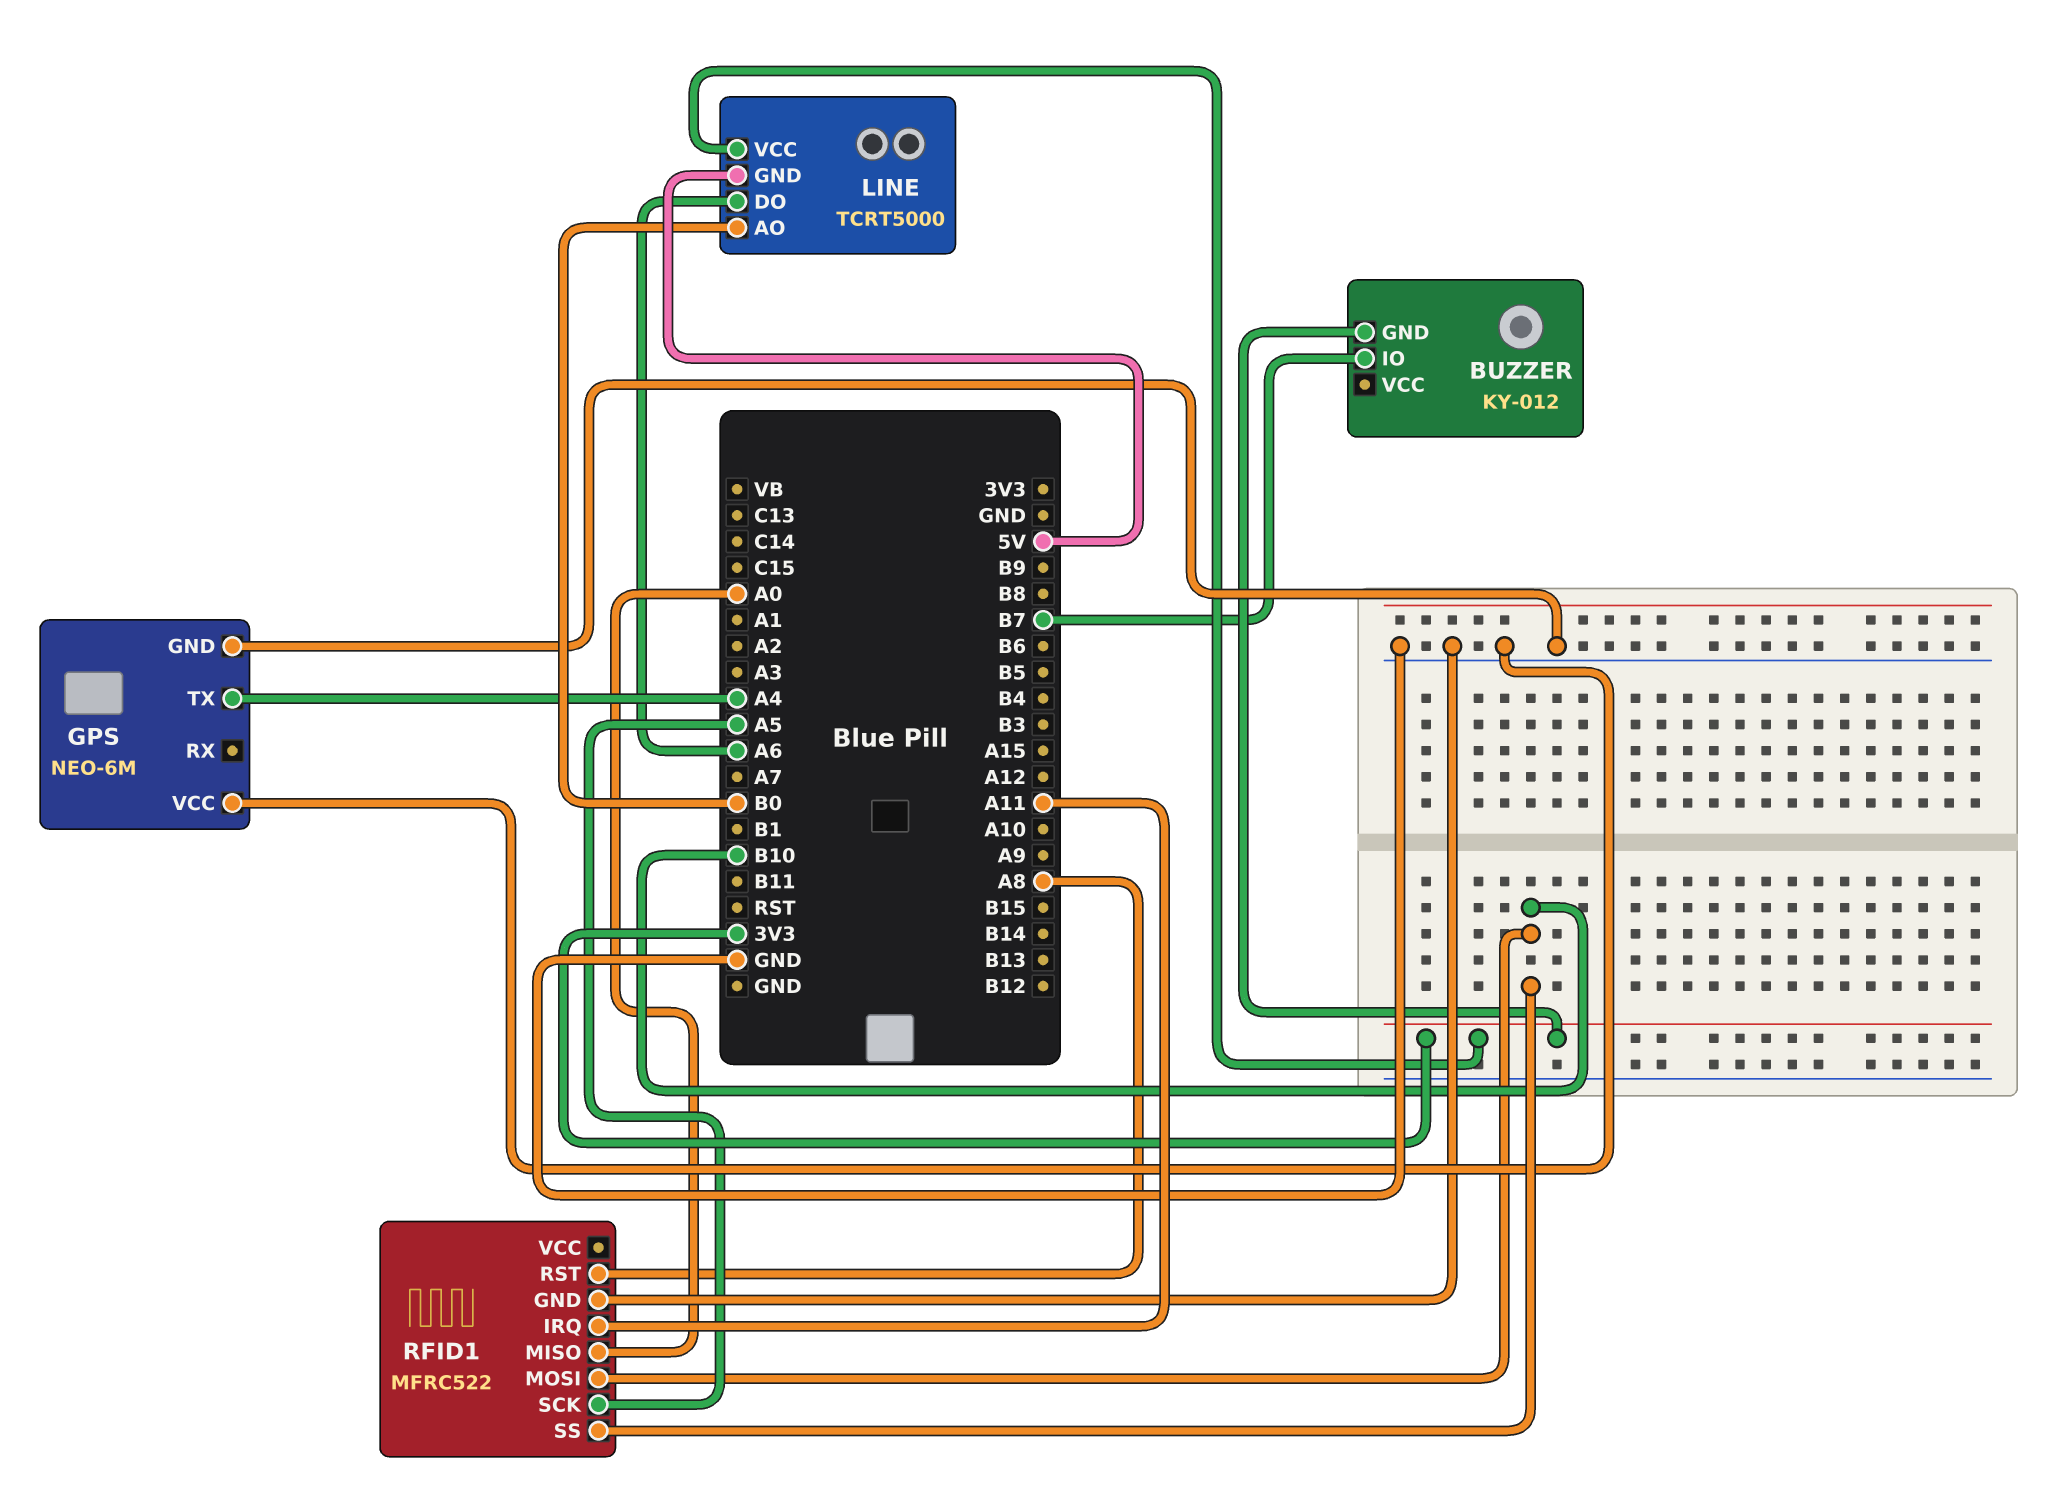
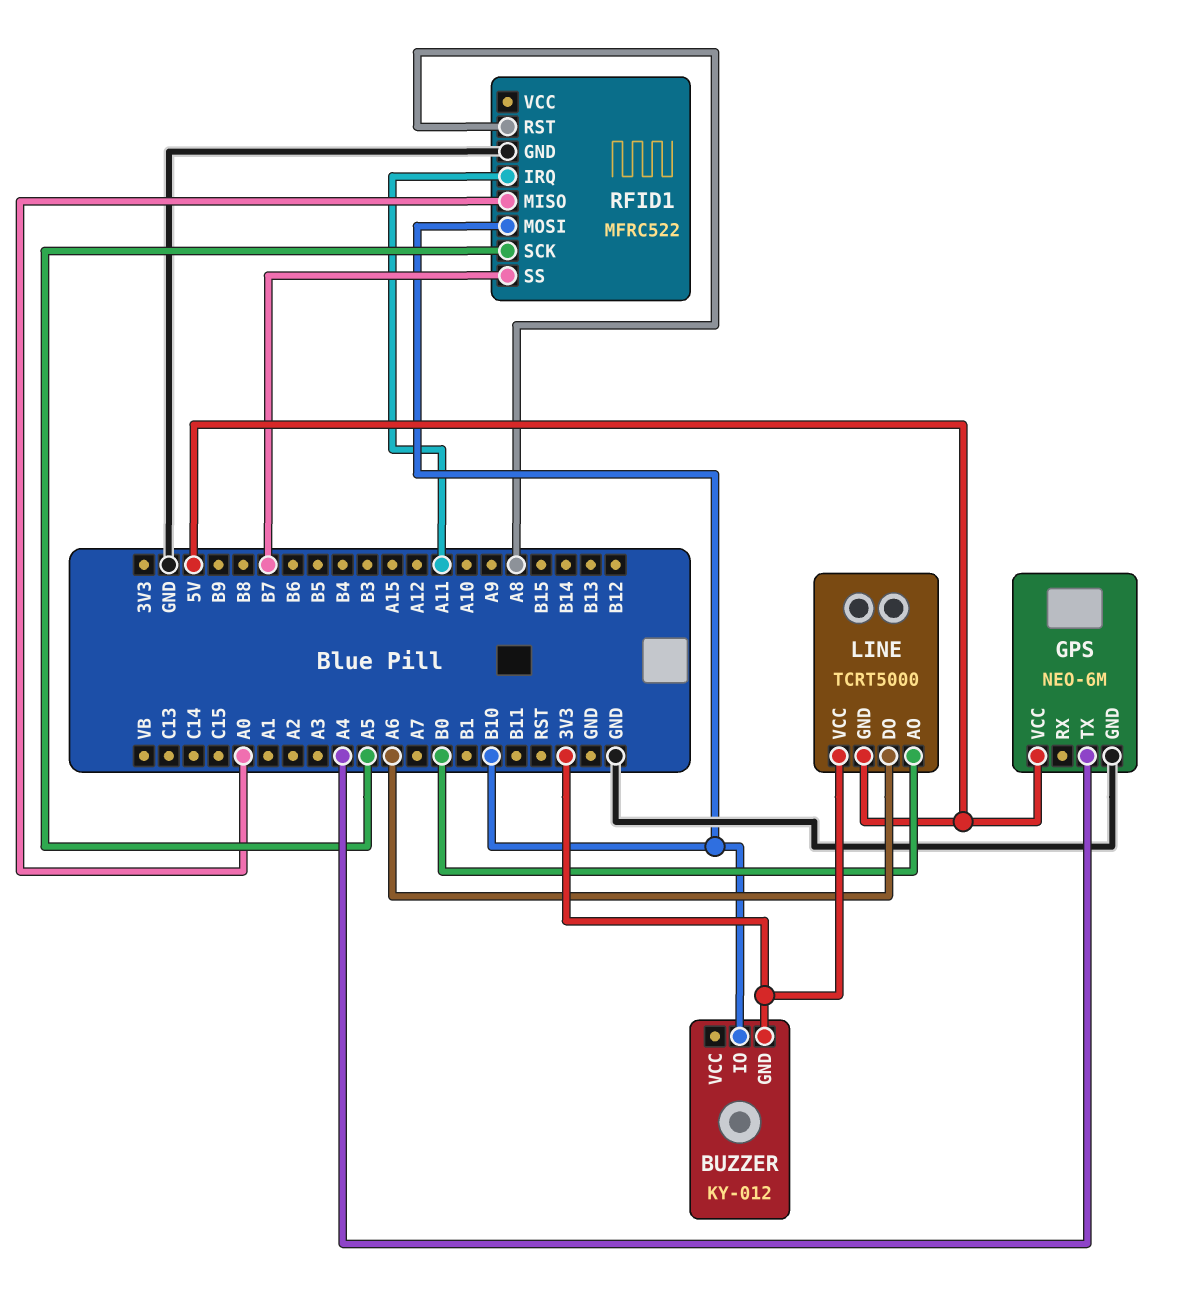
BUZZER pin IO: B7 -> B10
GPS pin VCC: GND -> 5V
RFID1 pin SS: B10 -> B7

